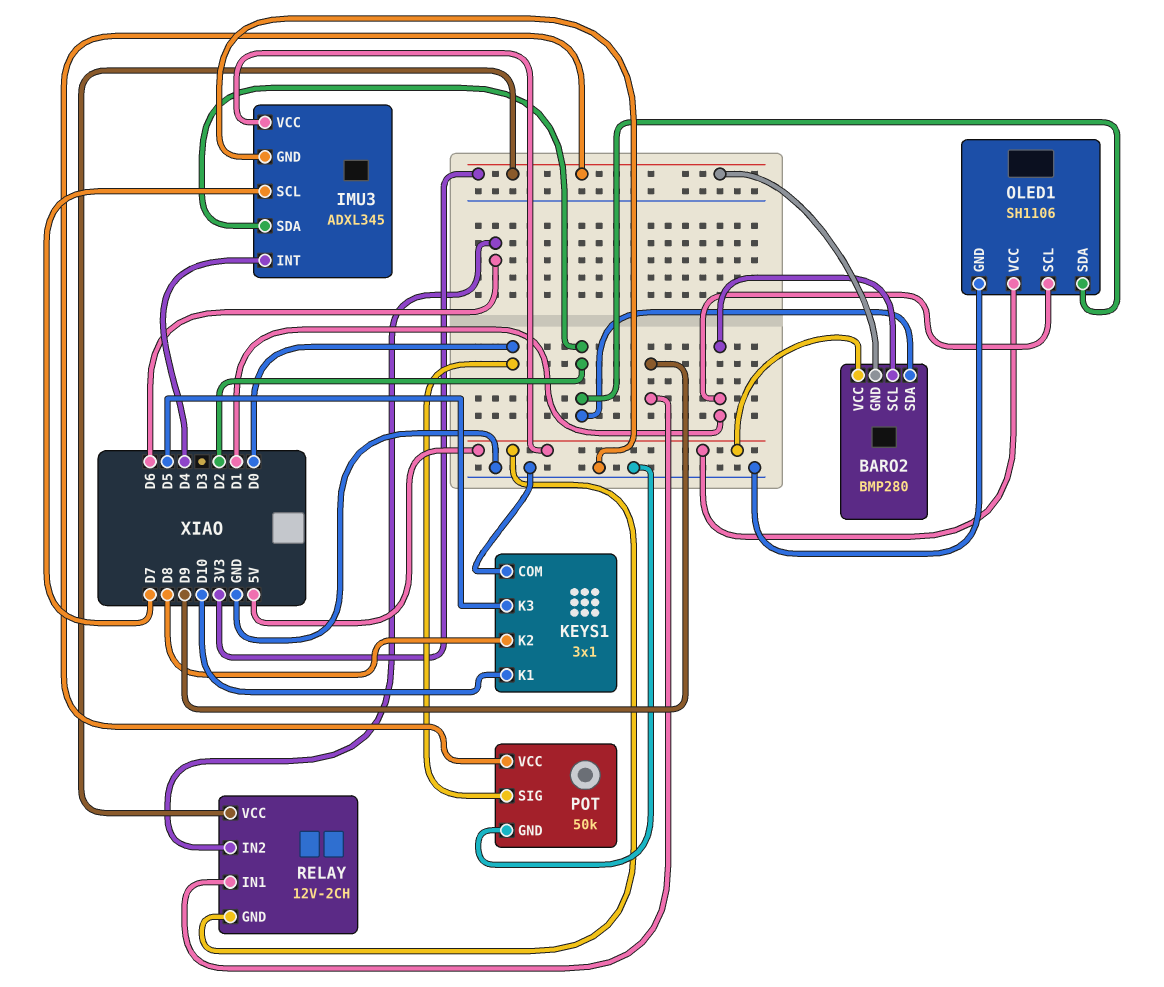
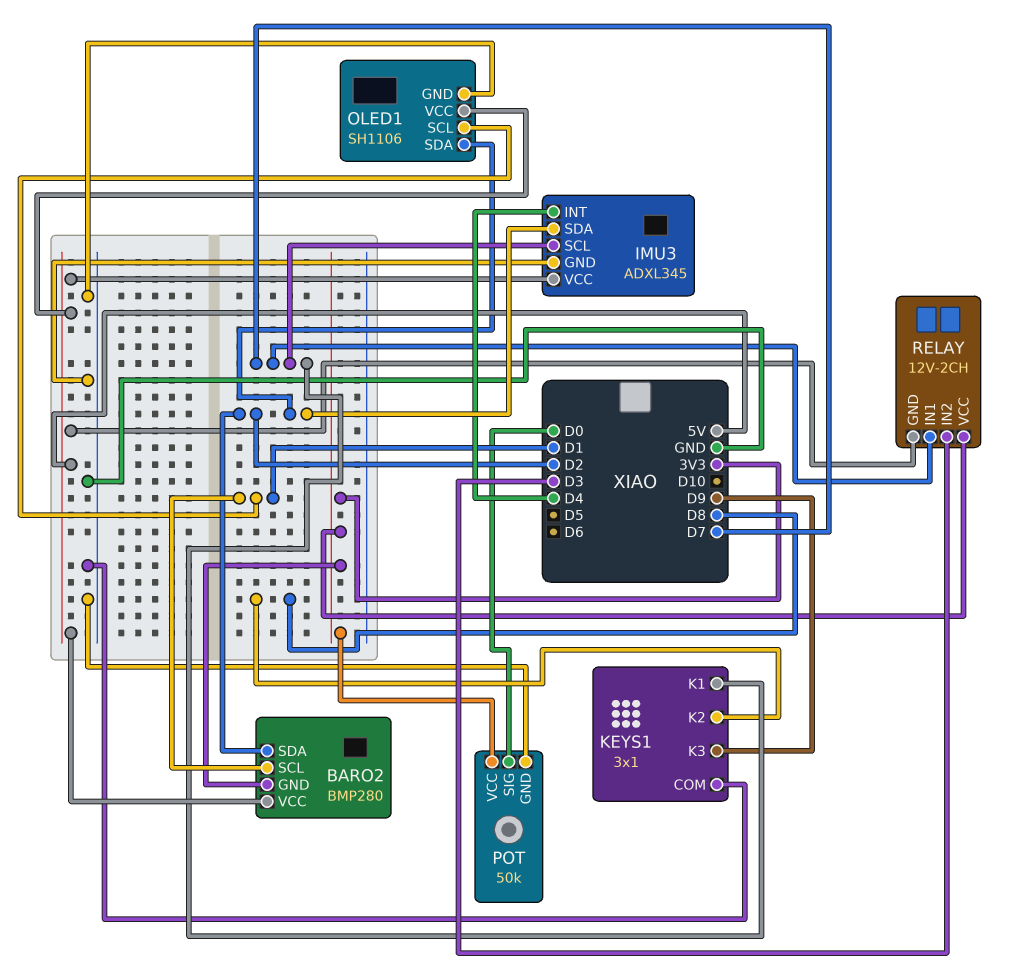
KEYS1 pin K1: D10 -> D7
KEYS1 pin K3: D5 -> D9
RELAY pin IN1: D9 -> D7
RELAY pin IN2: D6 -> D3

